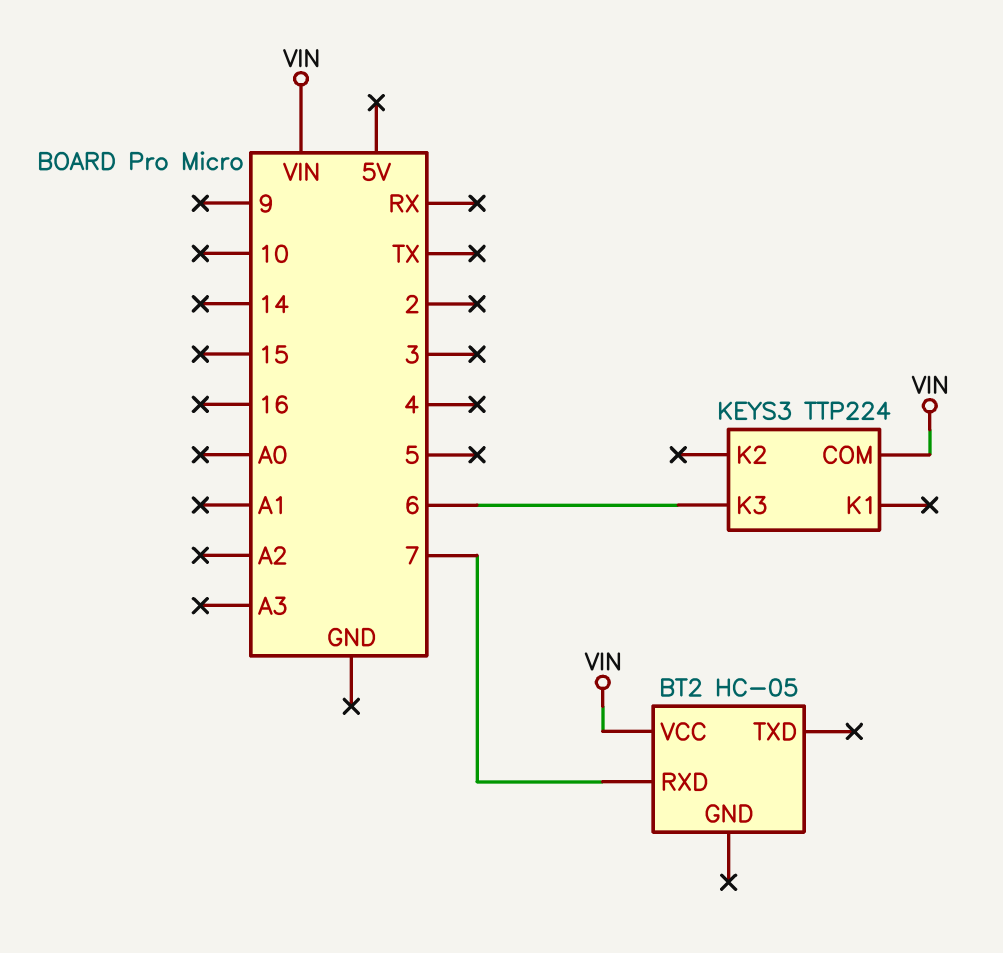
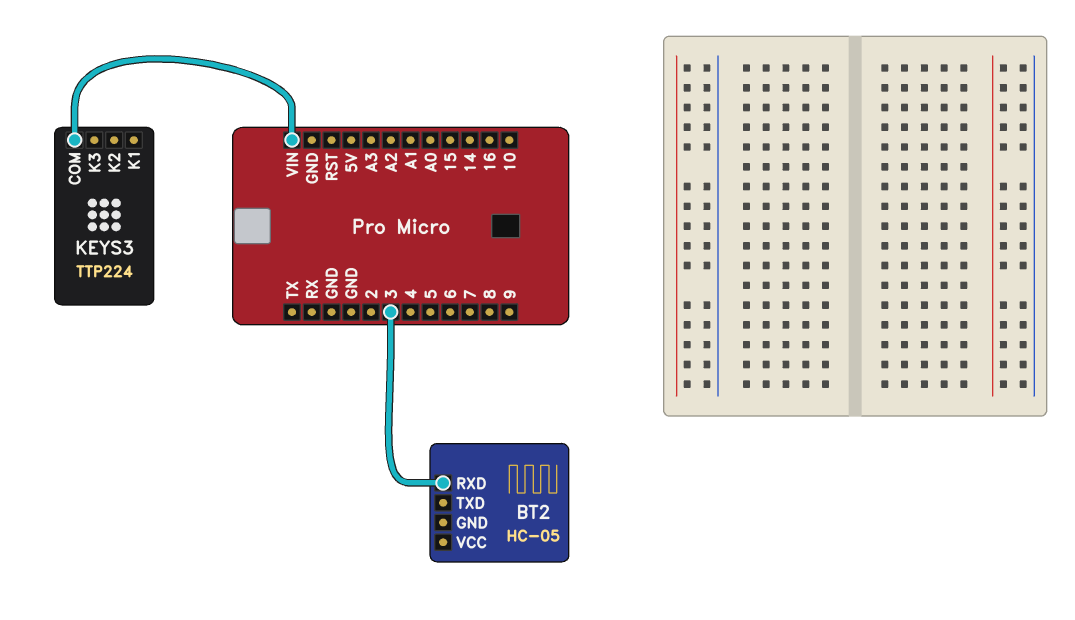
BT2 pin RXD: 7 -> 3
BT2 pin VCC: VIN -> none
KEYS3 pin K3: 6 -> none

